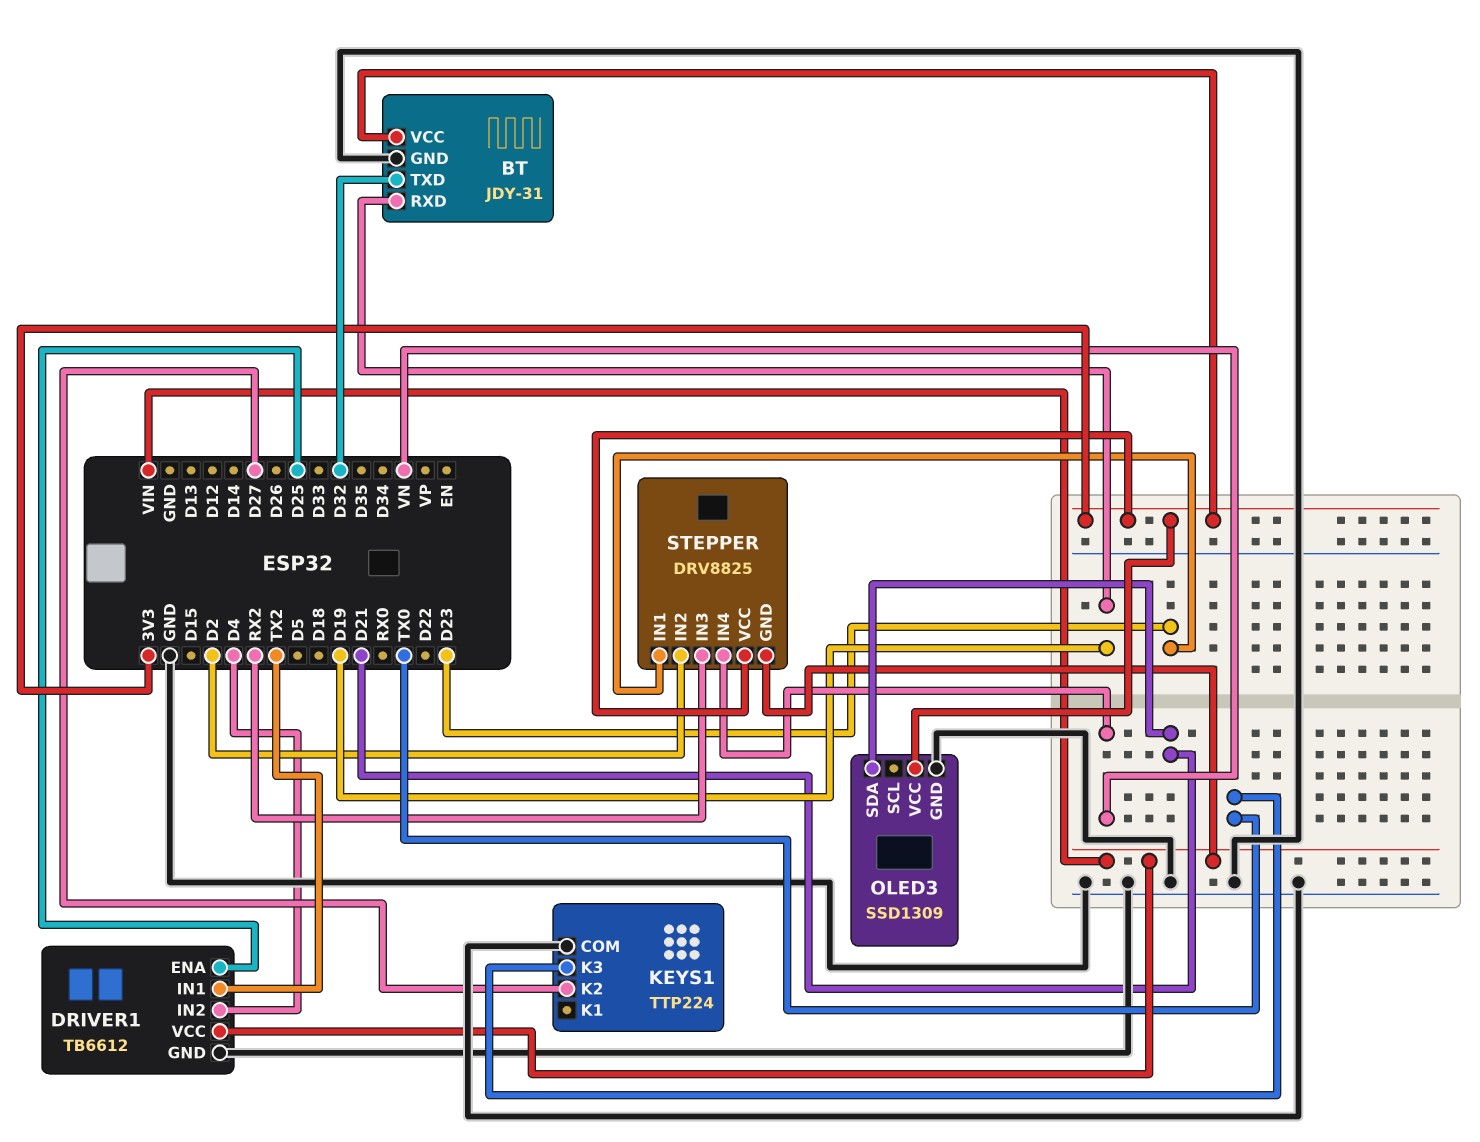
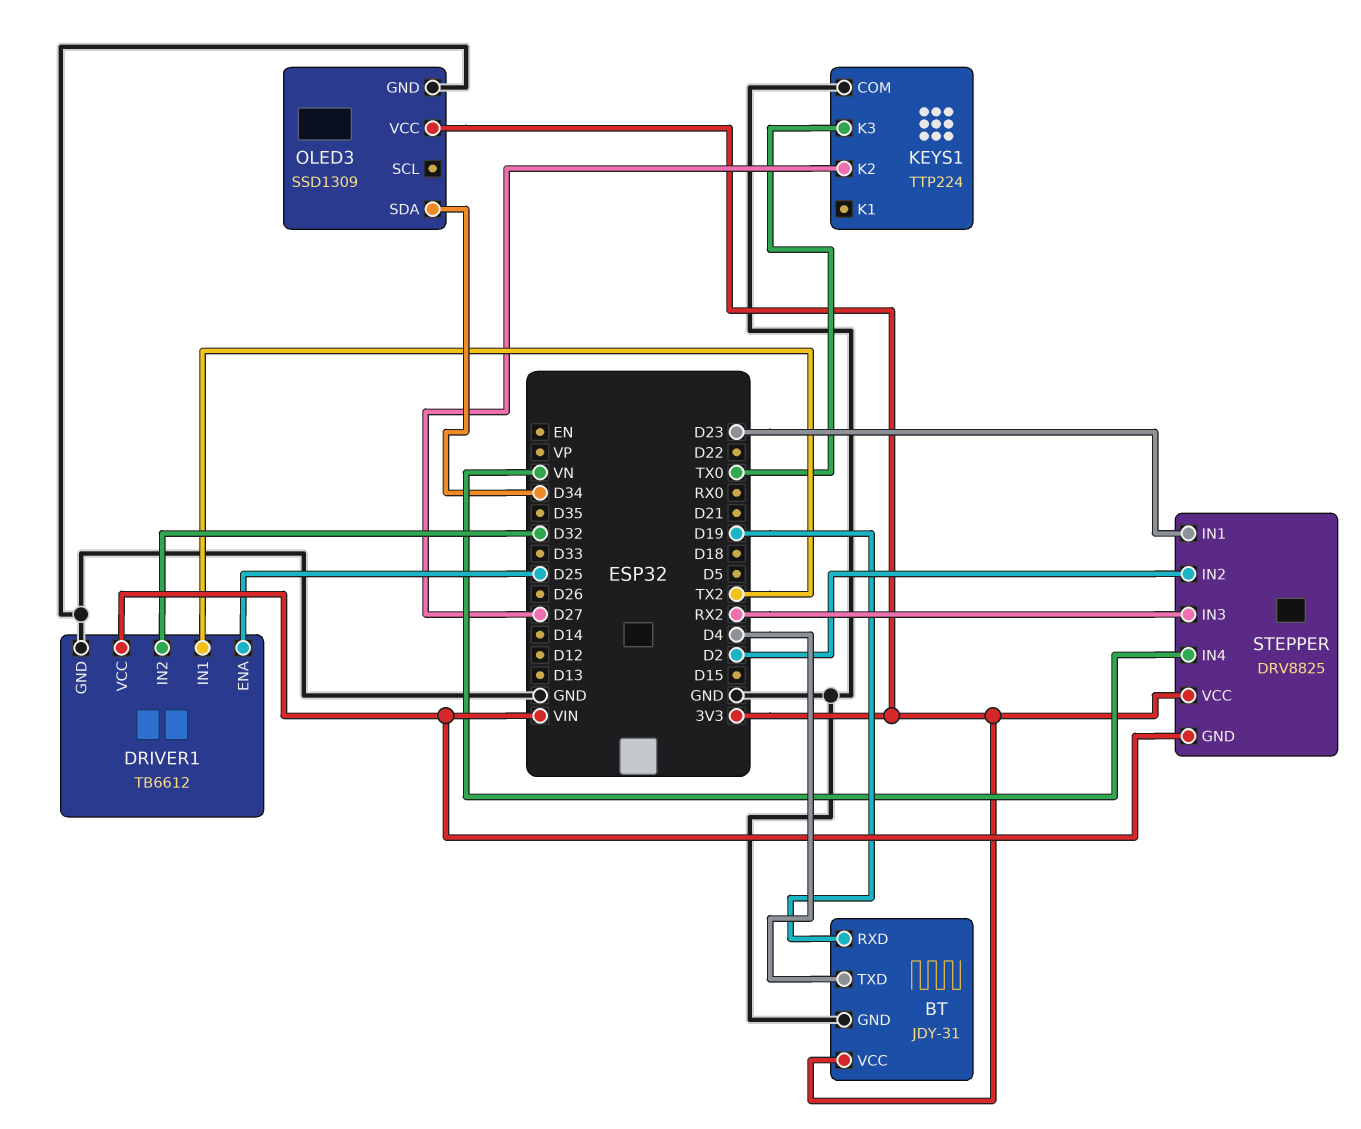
BT pin TXD: D32 -> D4
DRIVER1 pin IN2: D4 -> D32
OLED3 pin SDA: D21 -> D34

